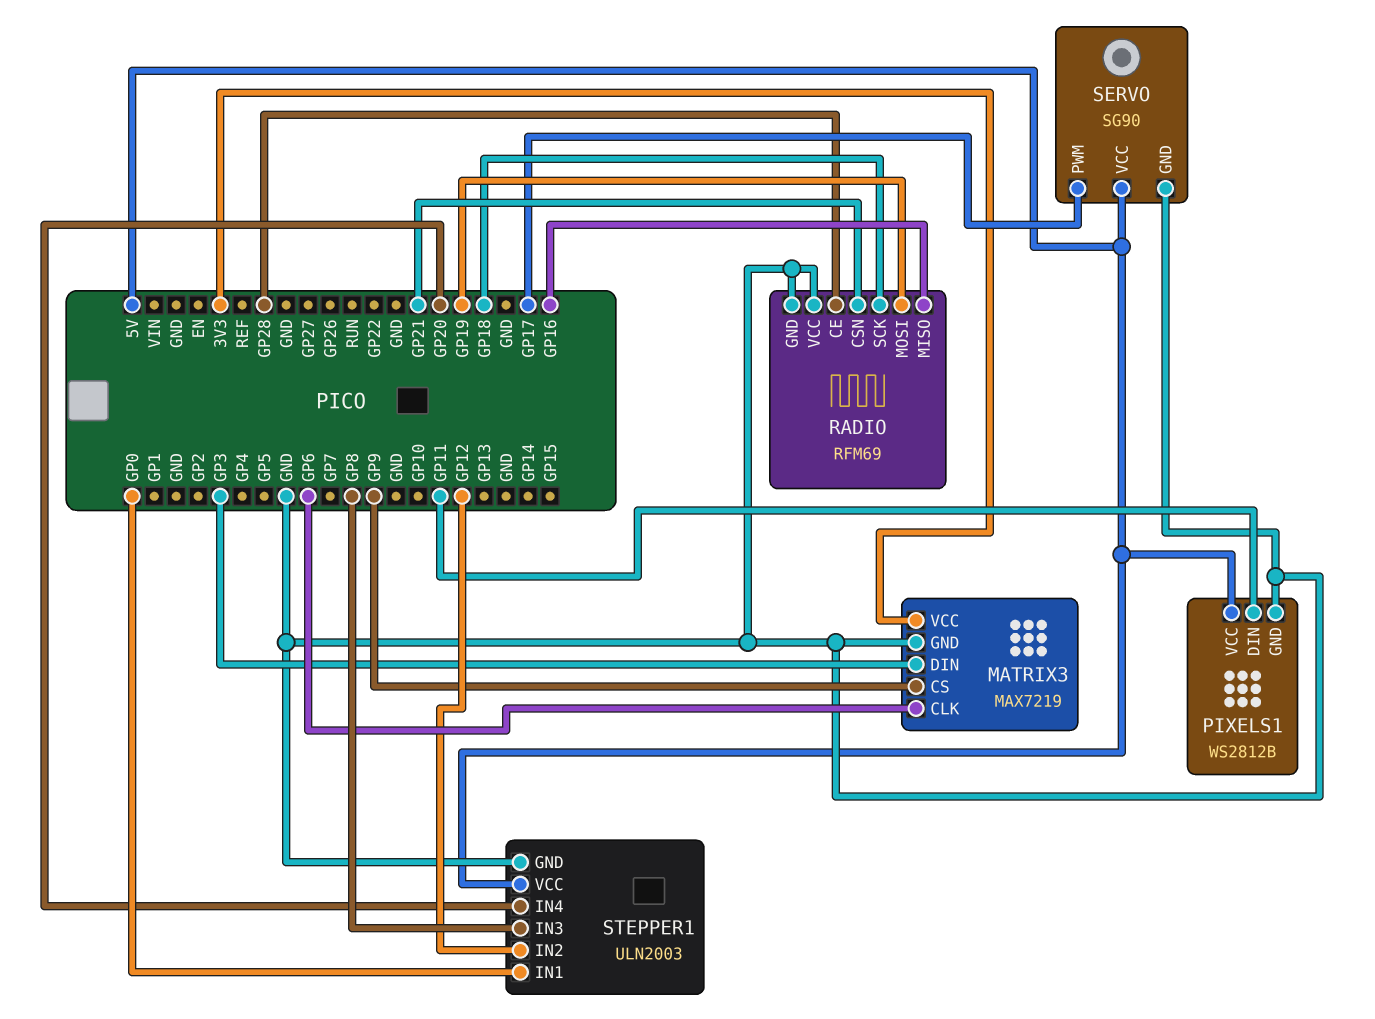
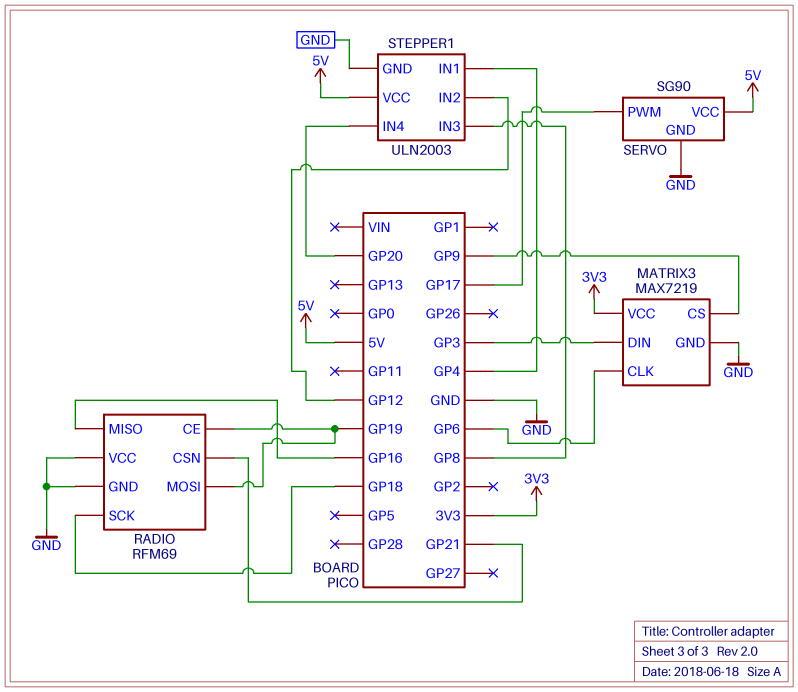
PIXELS1: WS2812B -> none
PIXELS1 pin DIN: GP11 -> none
PIXELS1 pin GND: GND -> none
PIXELS1 pin VCC: 5V -> none
RADIO pin CE: GP28 -> GP19
STEPPER1 pin IN1: GP0 -> GP4

